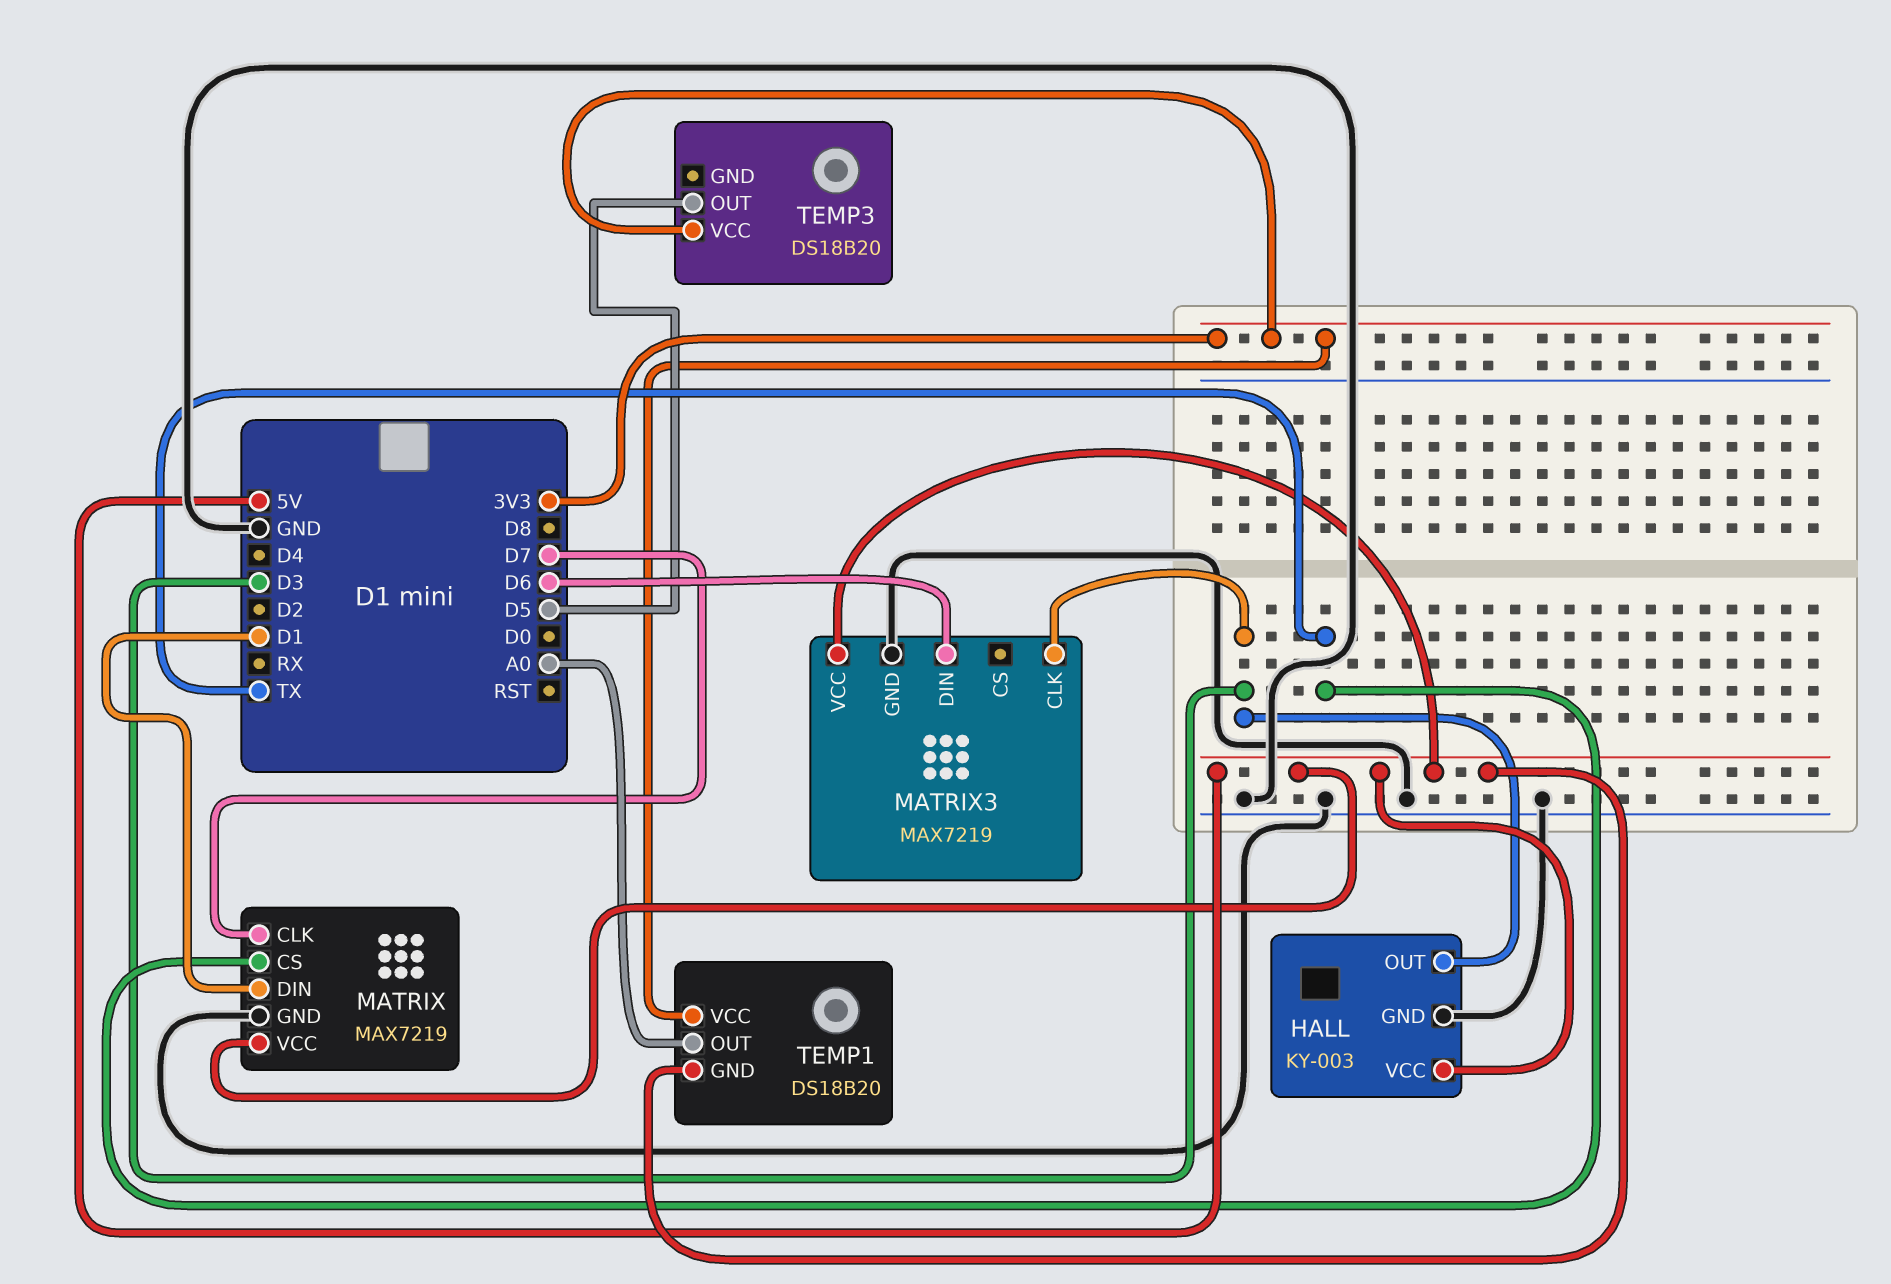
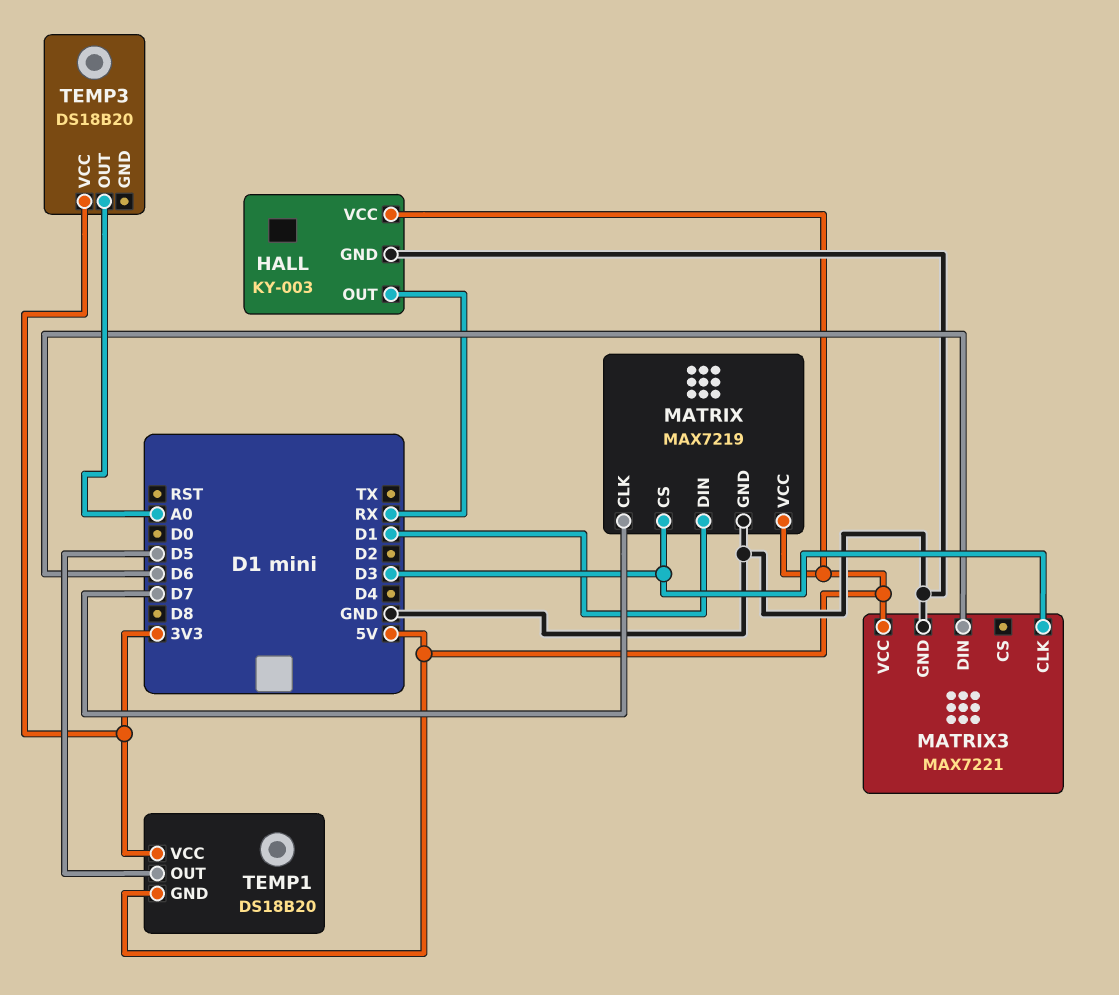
HALL pin OUT: D3 -> RX
MATRIX pin CS: TX -> D3
MATRIX3: MAX7219 -> MAX7221
TEMP1 pin OUT: A0 -> D5
TEMP3 pin OUT: D5 -> A0

